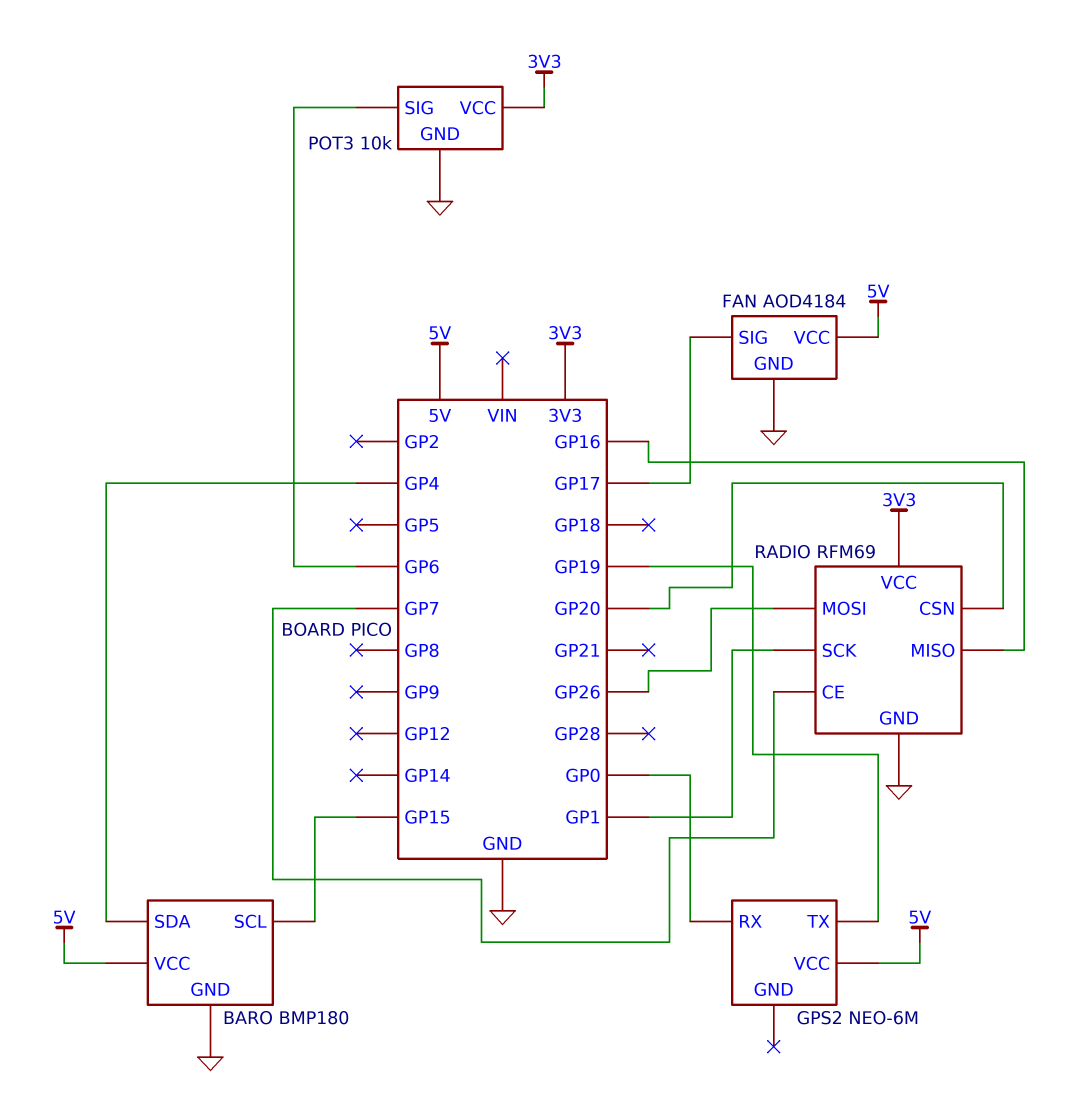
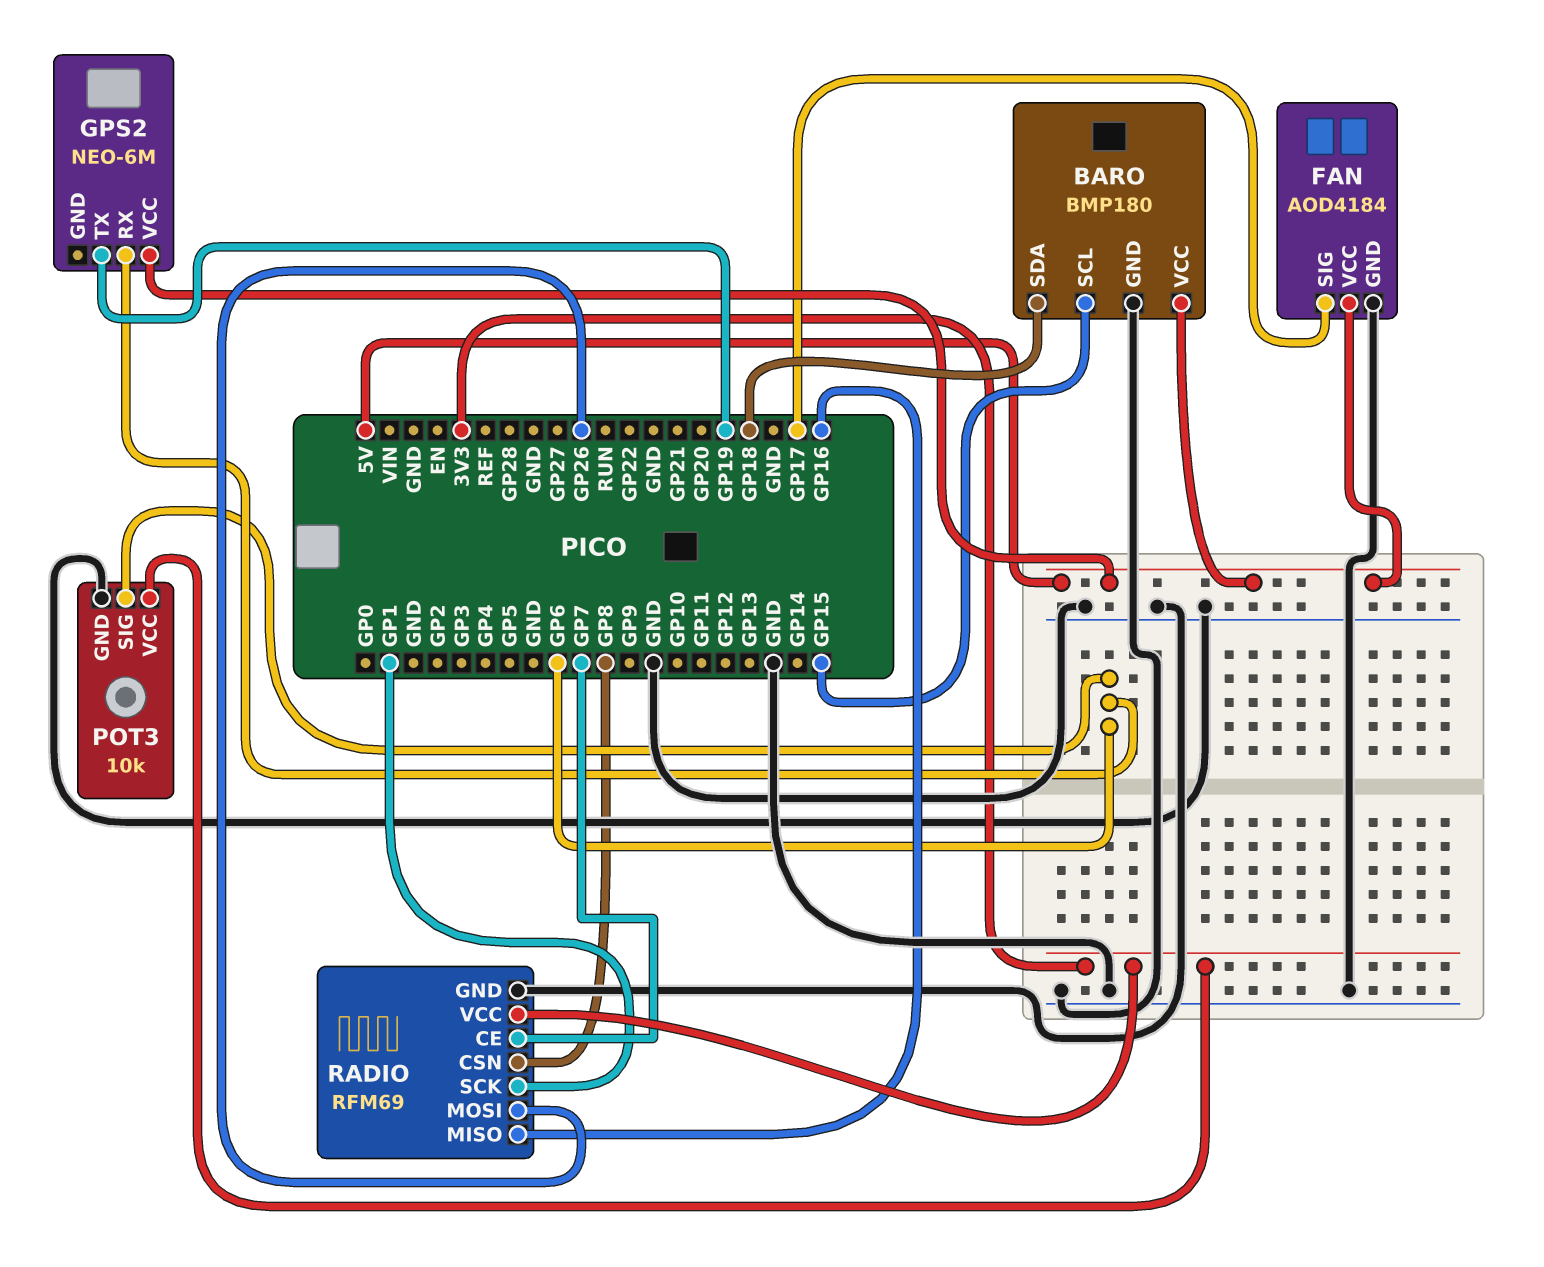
BARO pin SDA: GP4 -> GP18
GPS2 pin RX: GP0 -> GP6
RADIO pin CSN: GP20 -> GP8

